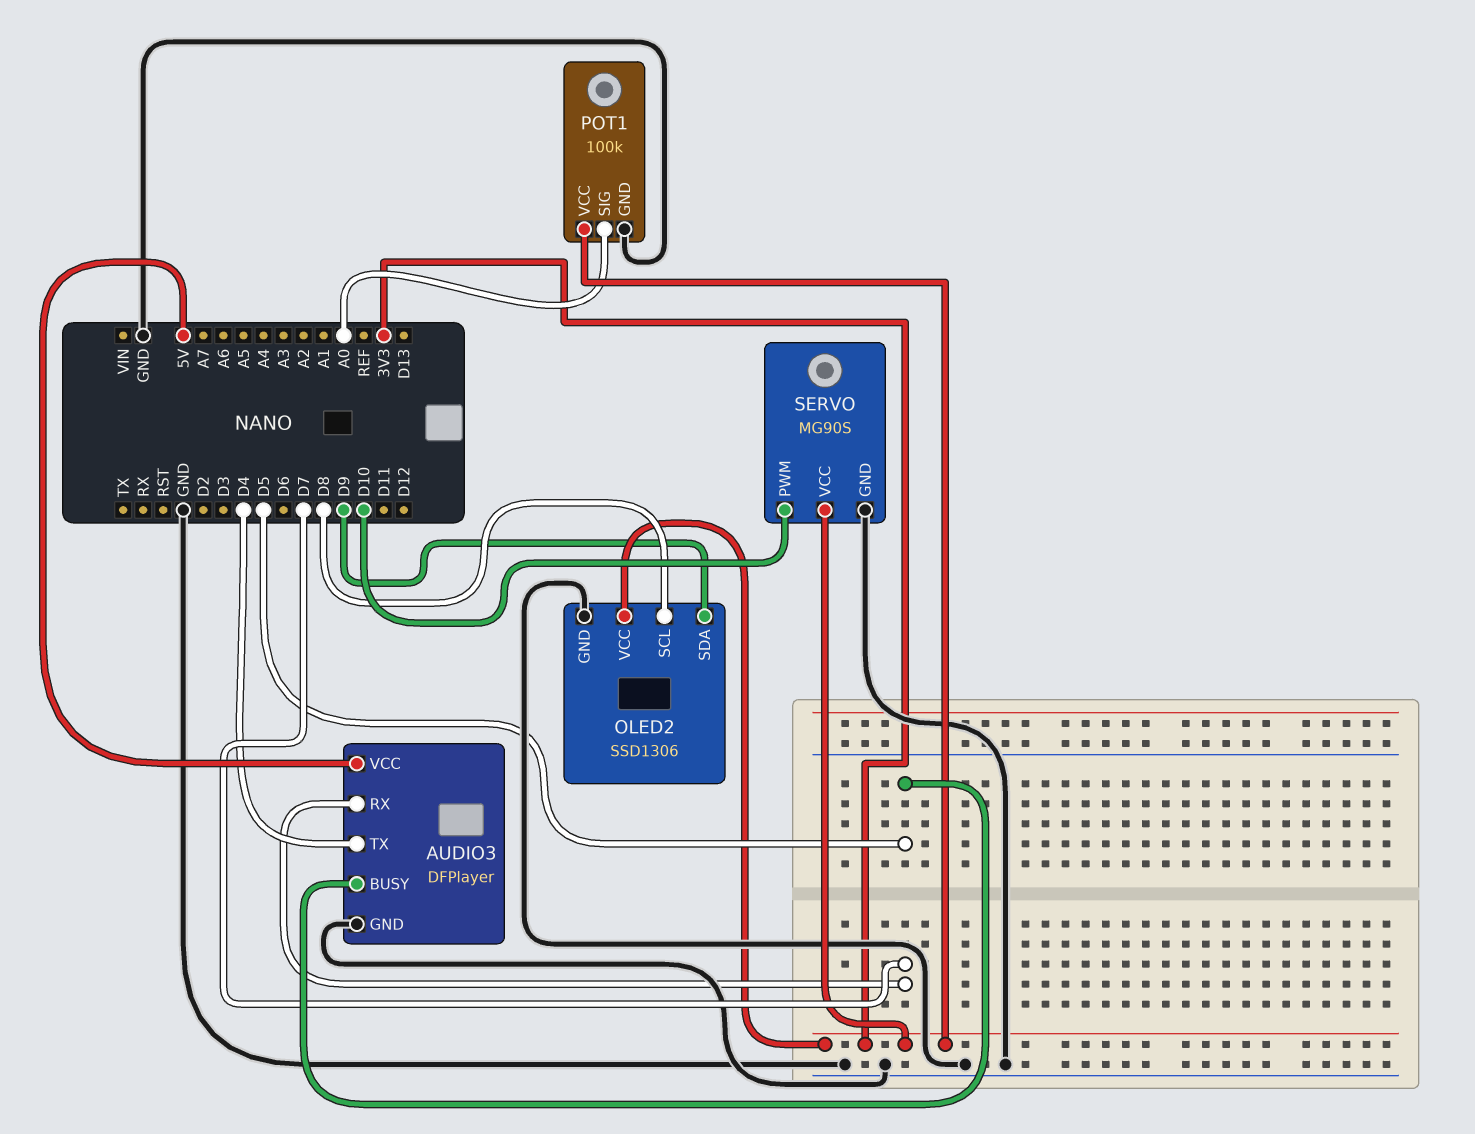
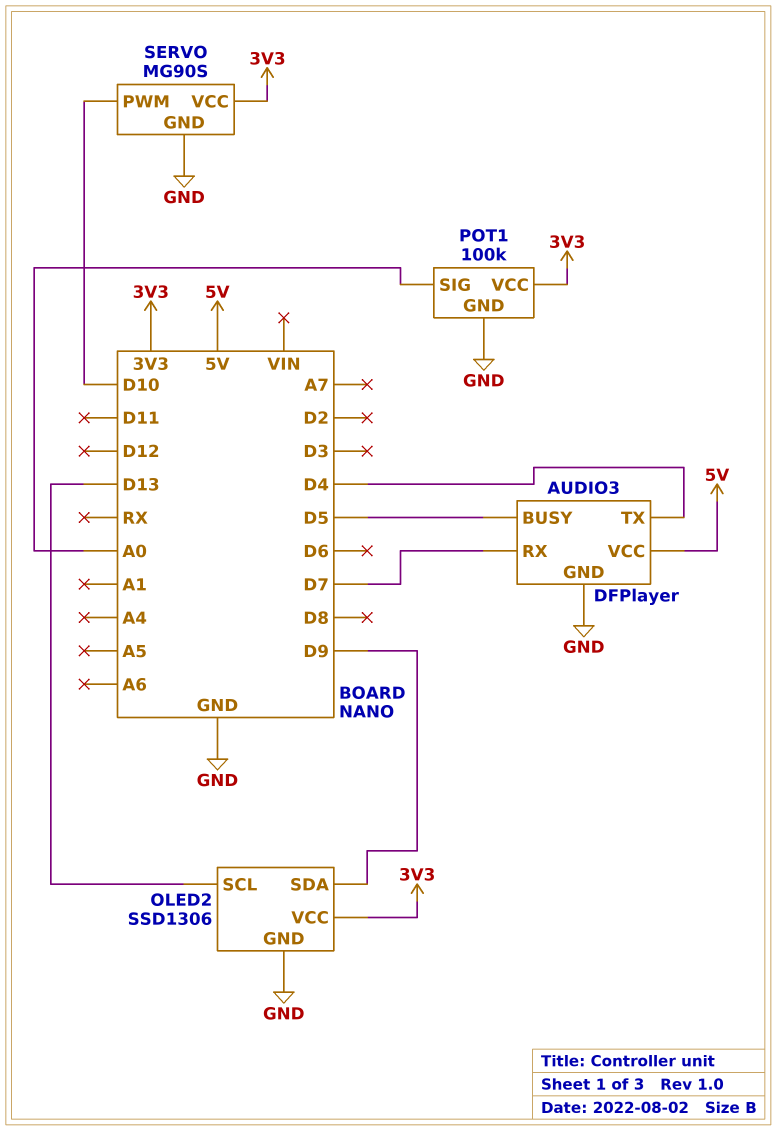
OLED2 pin SCL: D8 -> D13

